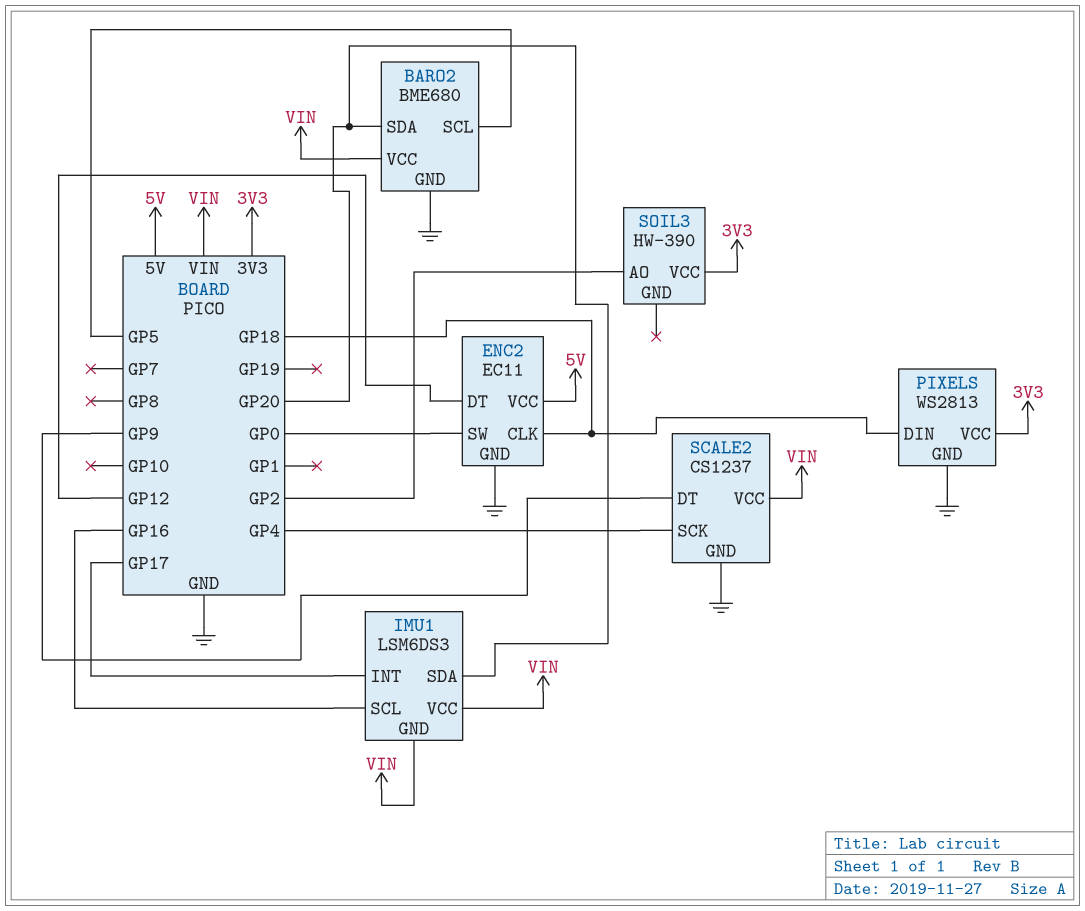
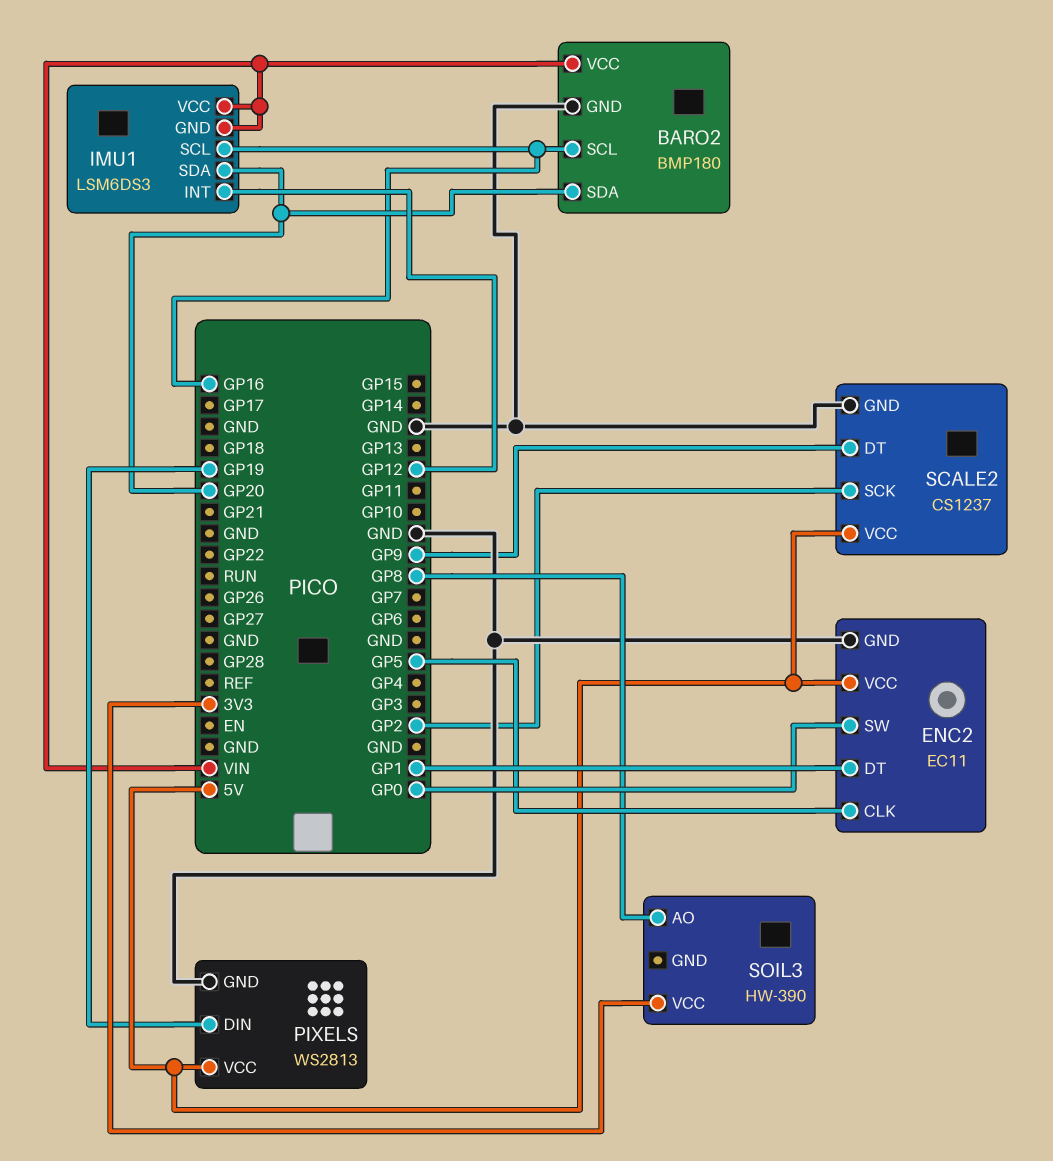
BARO2: BME680 -> BMP180
BARO2 pin SCL: GP5 -> GP16
ENC2 pin CLK: GP18 -> GP5
ENC2 pin DT: GP12 -> GP1
IMU1 pin INT: GP17 -> GP12
PIXELS pin DIN: GP18 -> GP19
PIXELS pin VCC: 3V3 -> 5V
SCALE2 pin SCK: GP4 -> GP2
SCALE2 pin VCC: VIN -> 5V
SOIL3 pin AO: GP2 -> GP8

